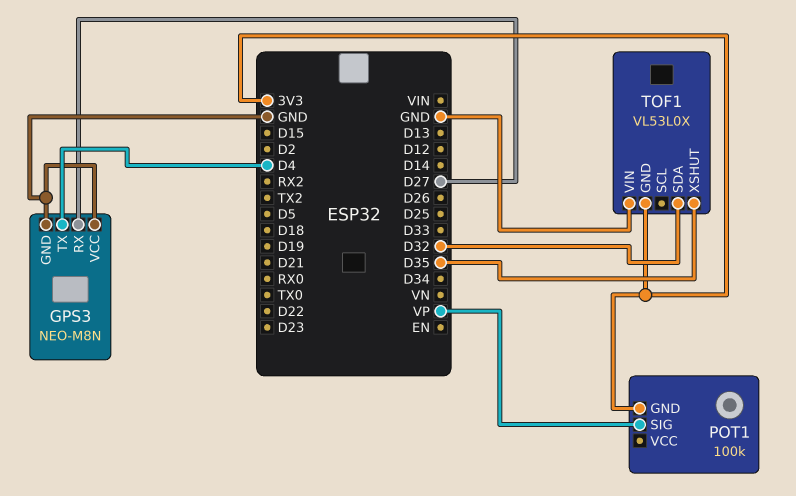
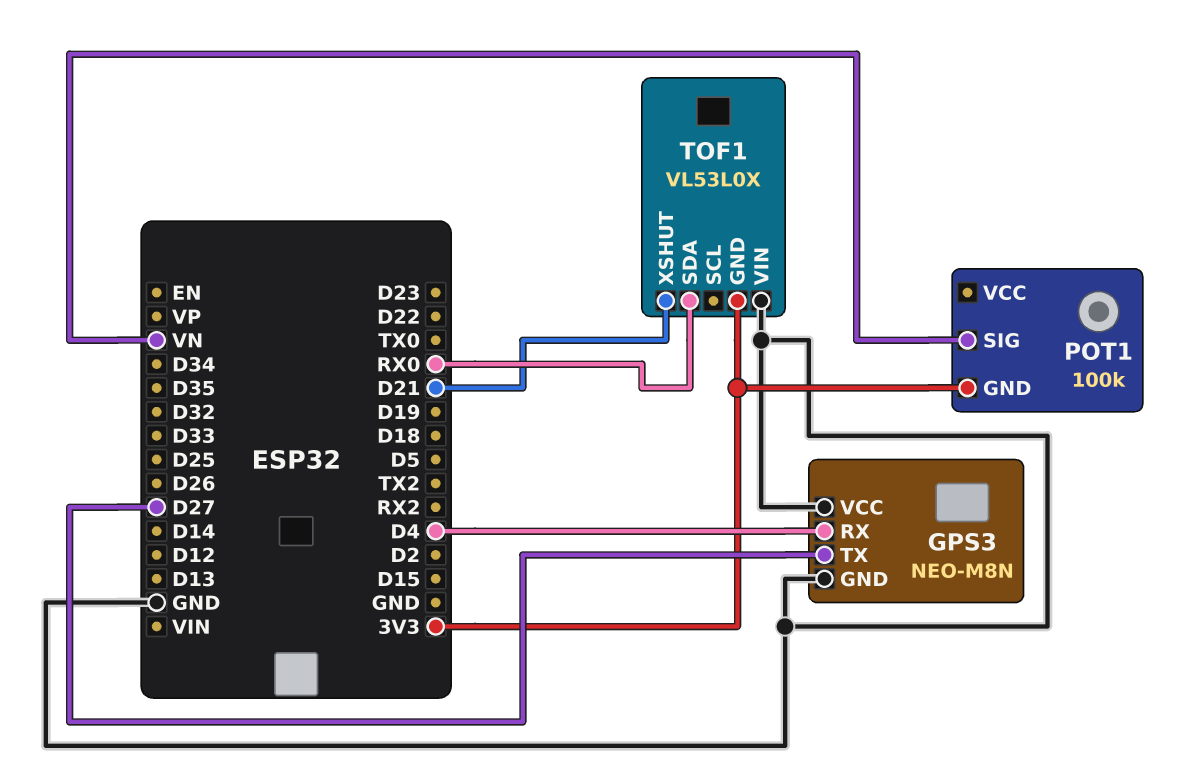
GPS3 pin RX: D27 -> D4
GPS3 pin TX: D4 -> D27
POT1 pin SIG: VP -> VN
TOF1 pin SDA: D32 -> RX0
TOF1 pin XSHUT: D35 -> D21

